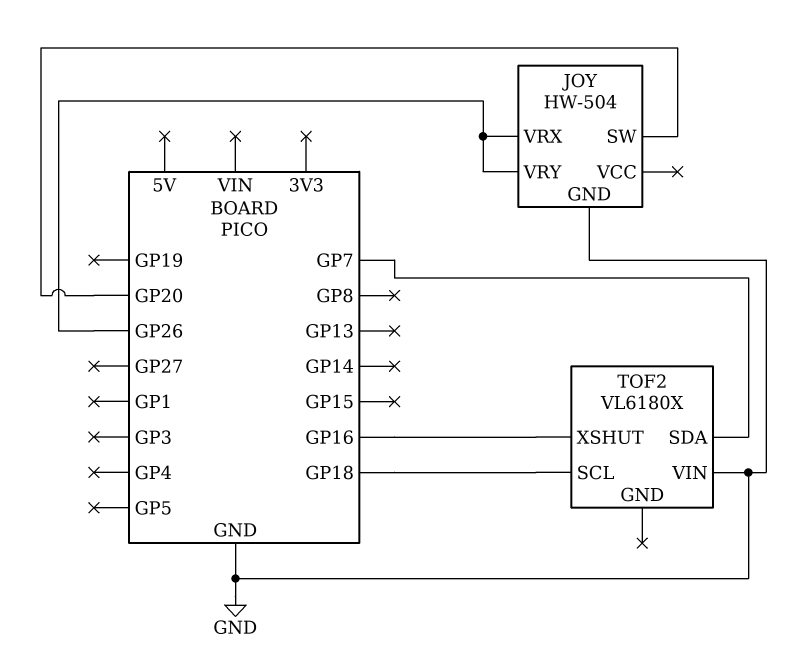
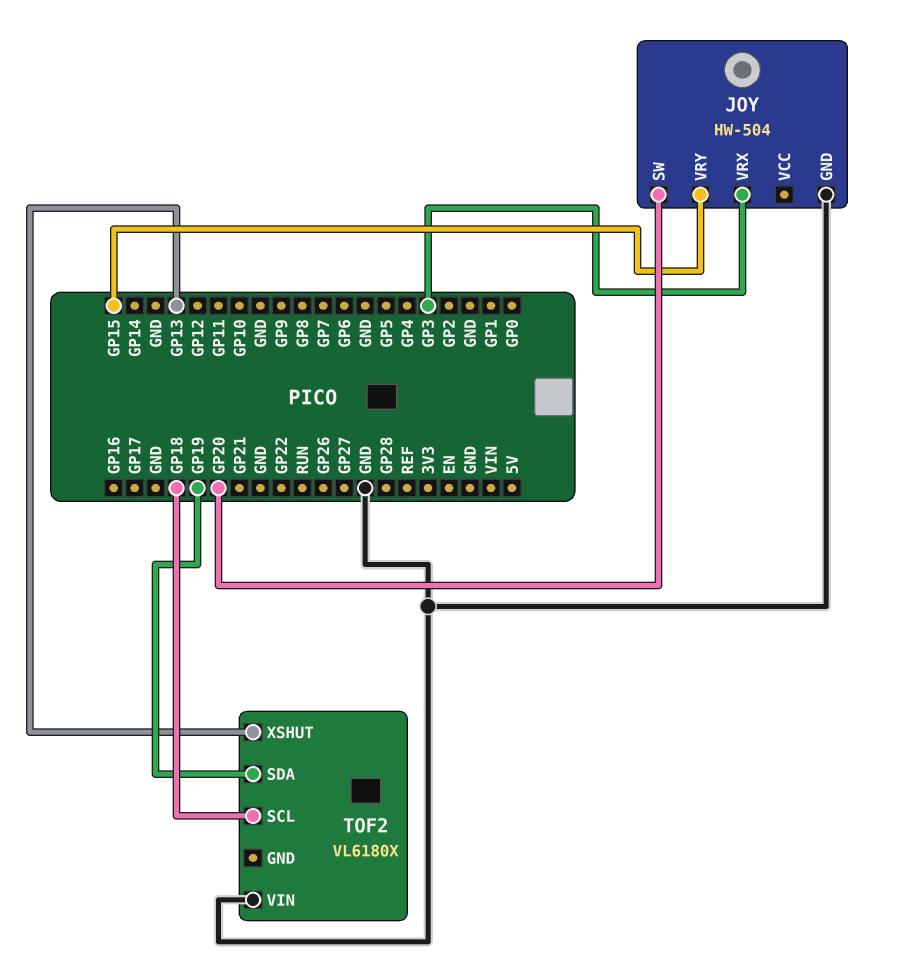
JOY pin VRX: GP26 -> GP3
JOY pin VRY: GP26 -> GP15
TOF2 pin SDA: GP7 -> GP19
TOF2 pin XSHUT: GP16 -> GP13

